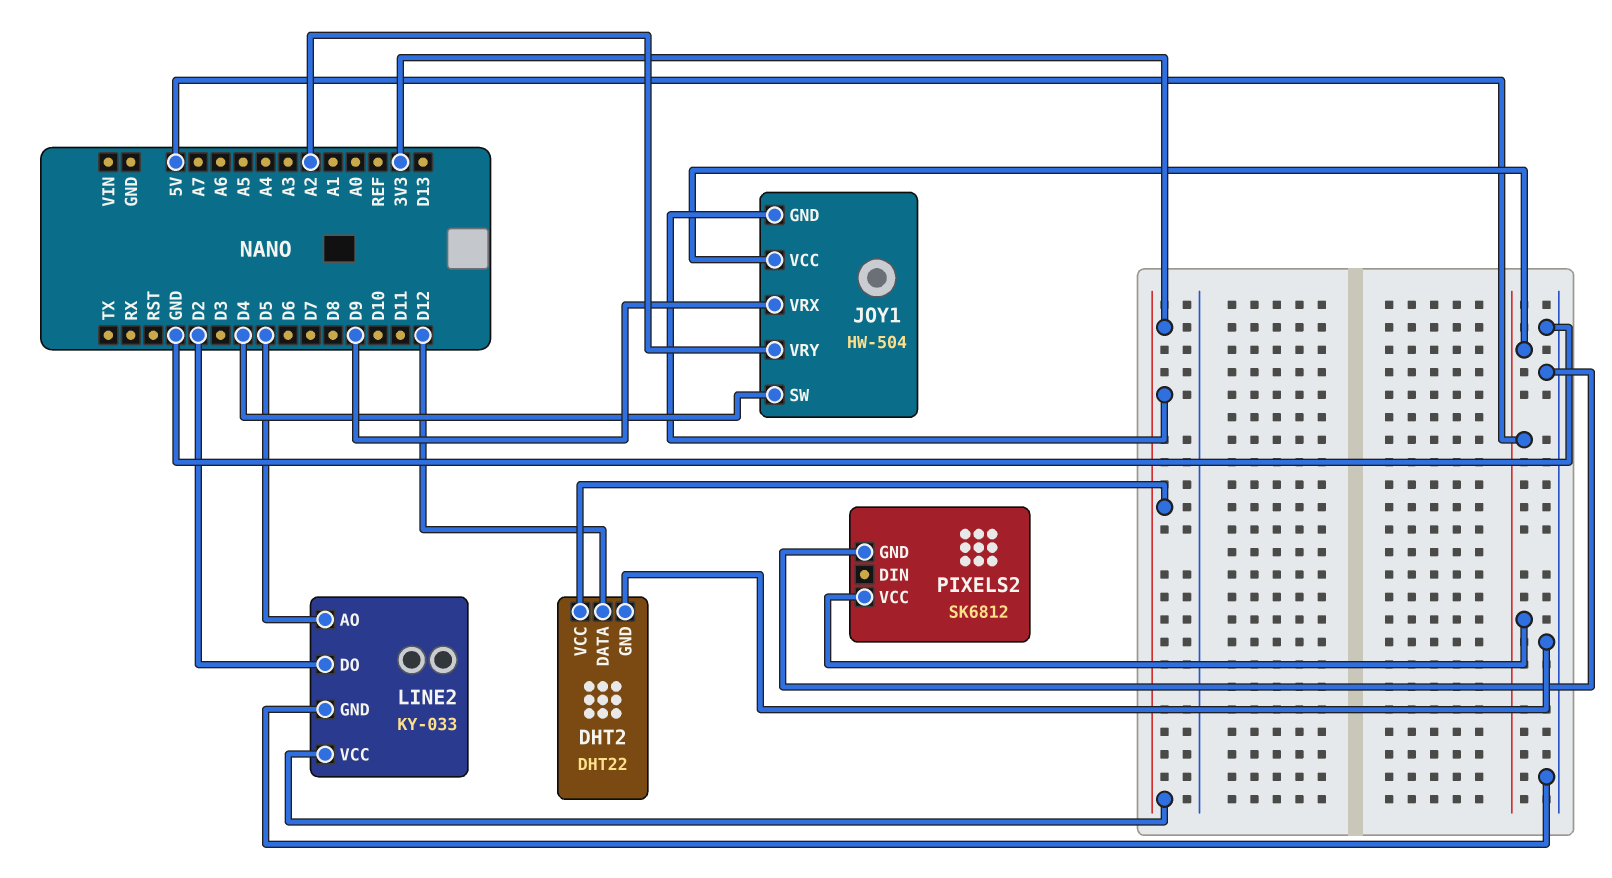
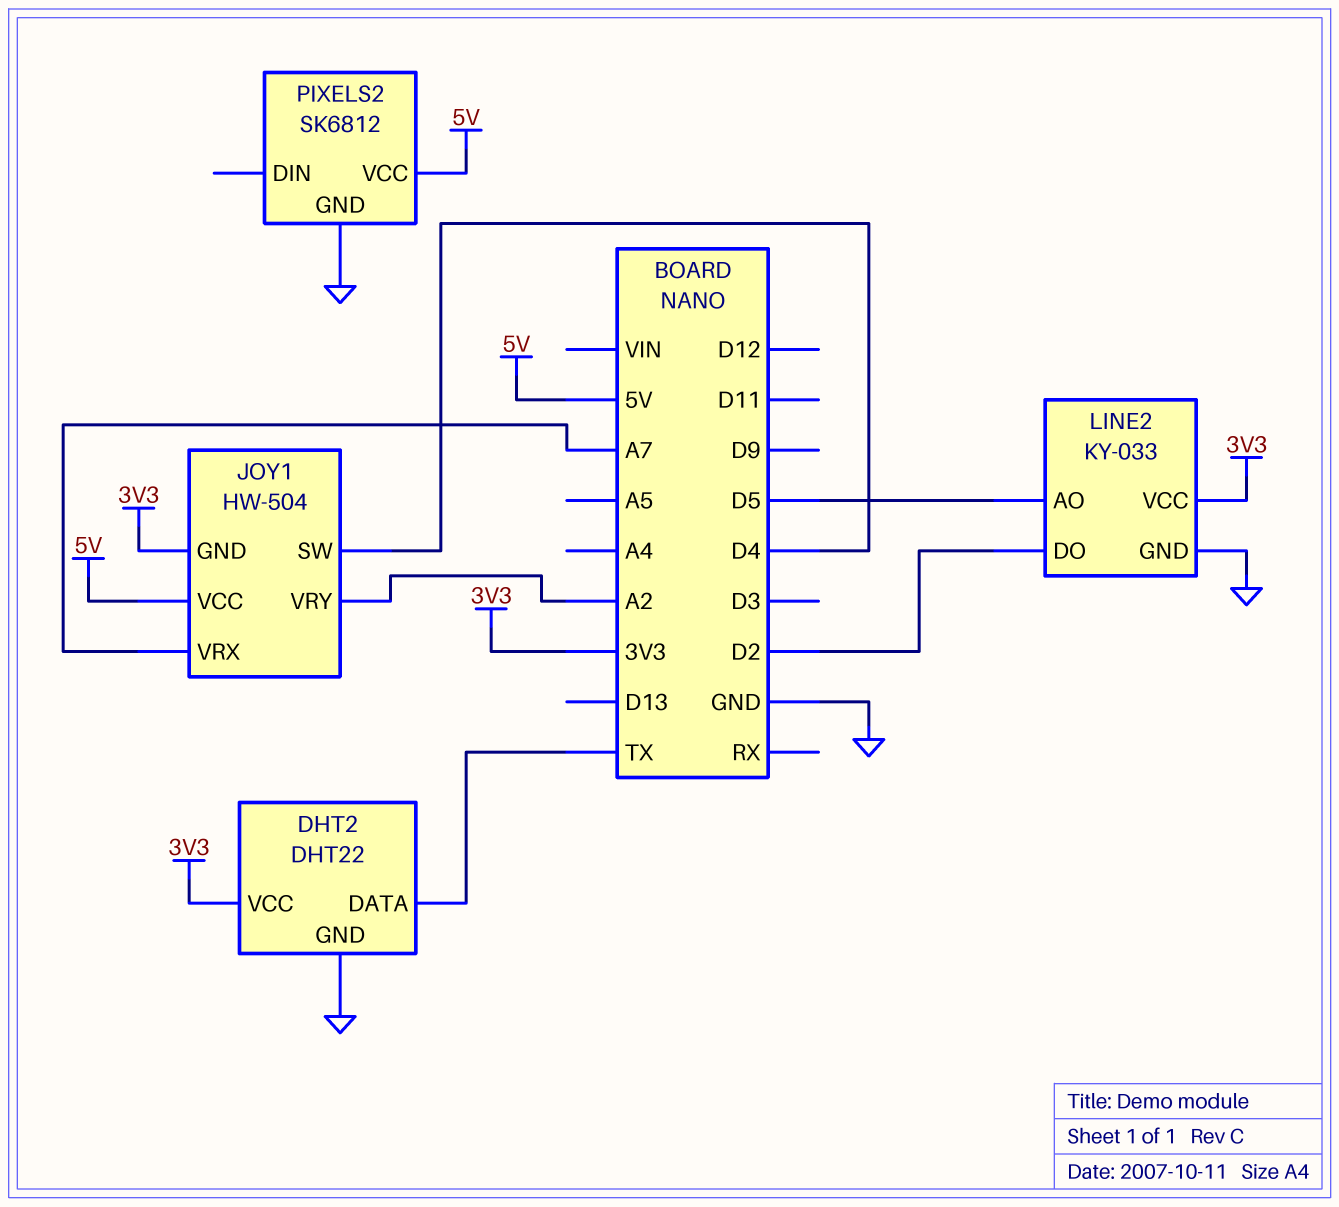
DHT2 pin DATA: D12 -> TX
JOY1 pin VRX: D9 -> A7

